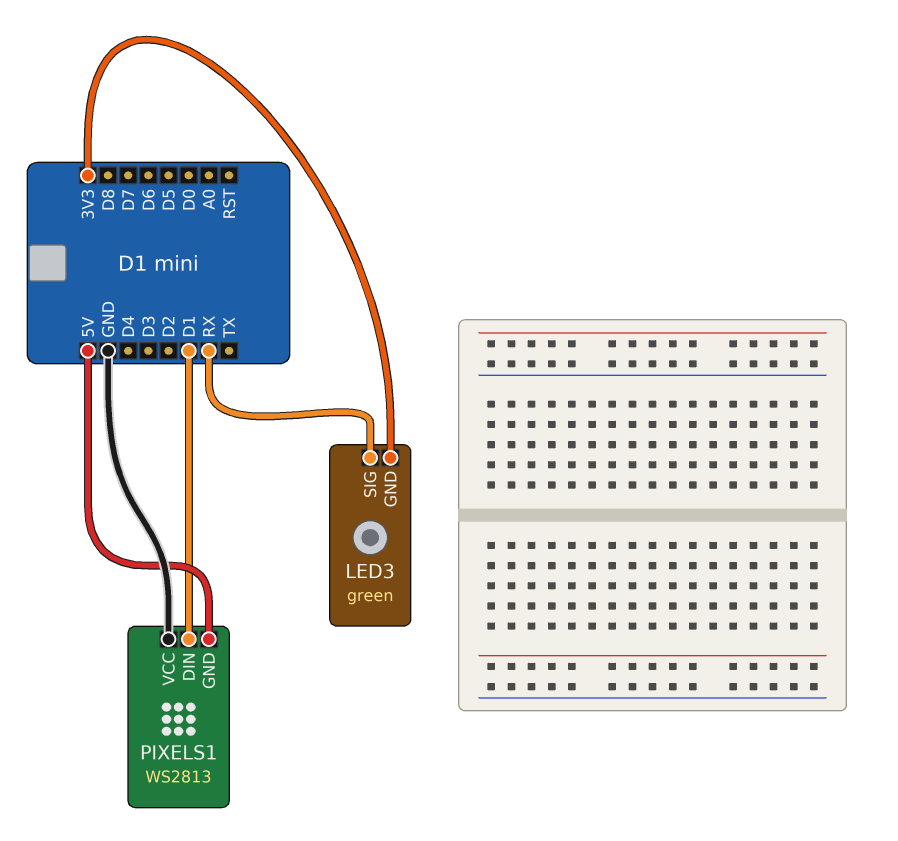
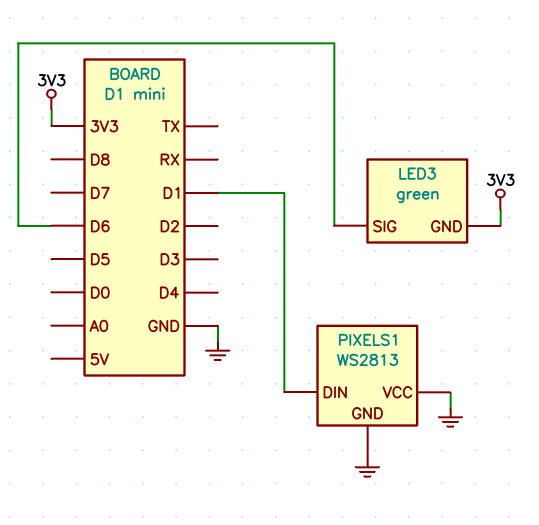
LED3 pin SIG: RX -> D6
PIXELS1 pin GND: 5V -> GND

